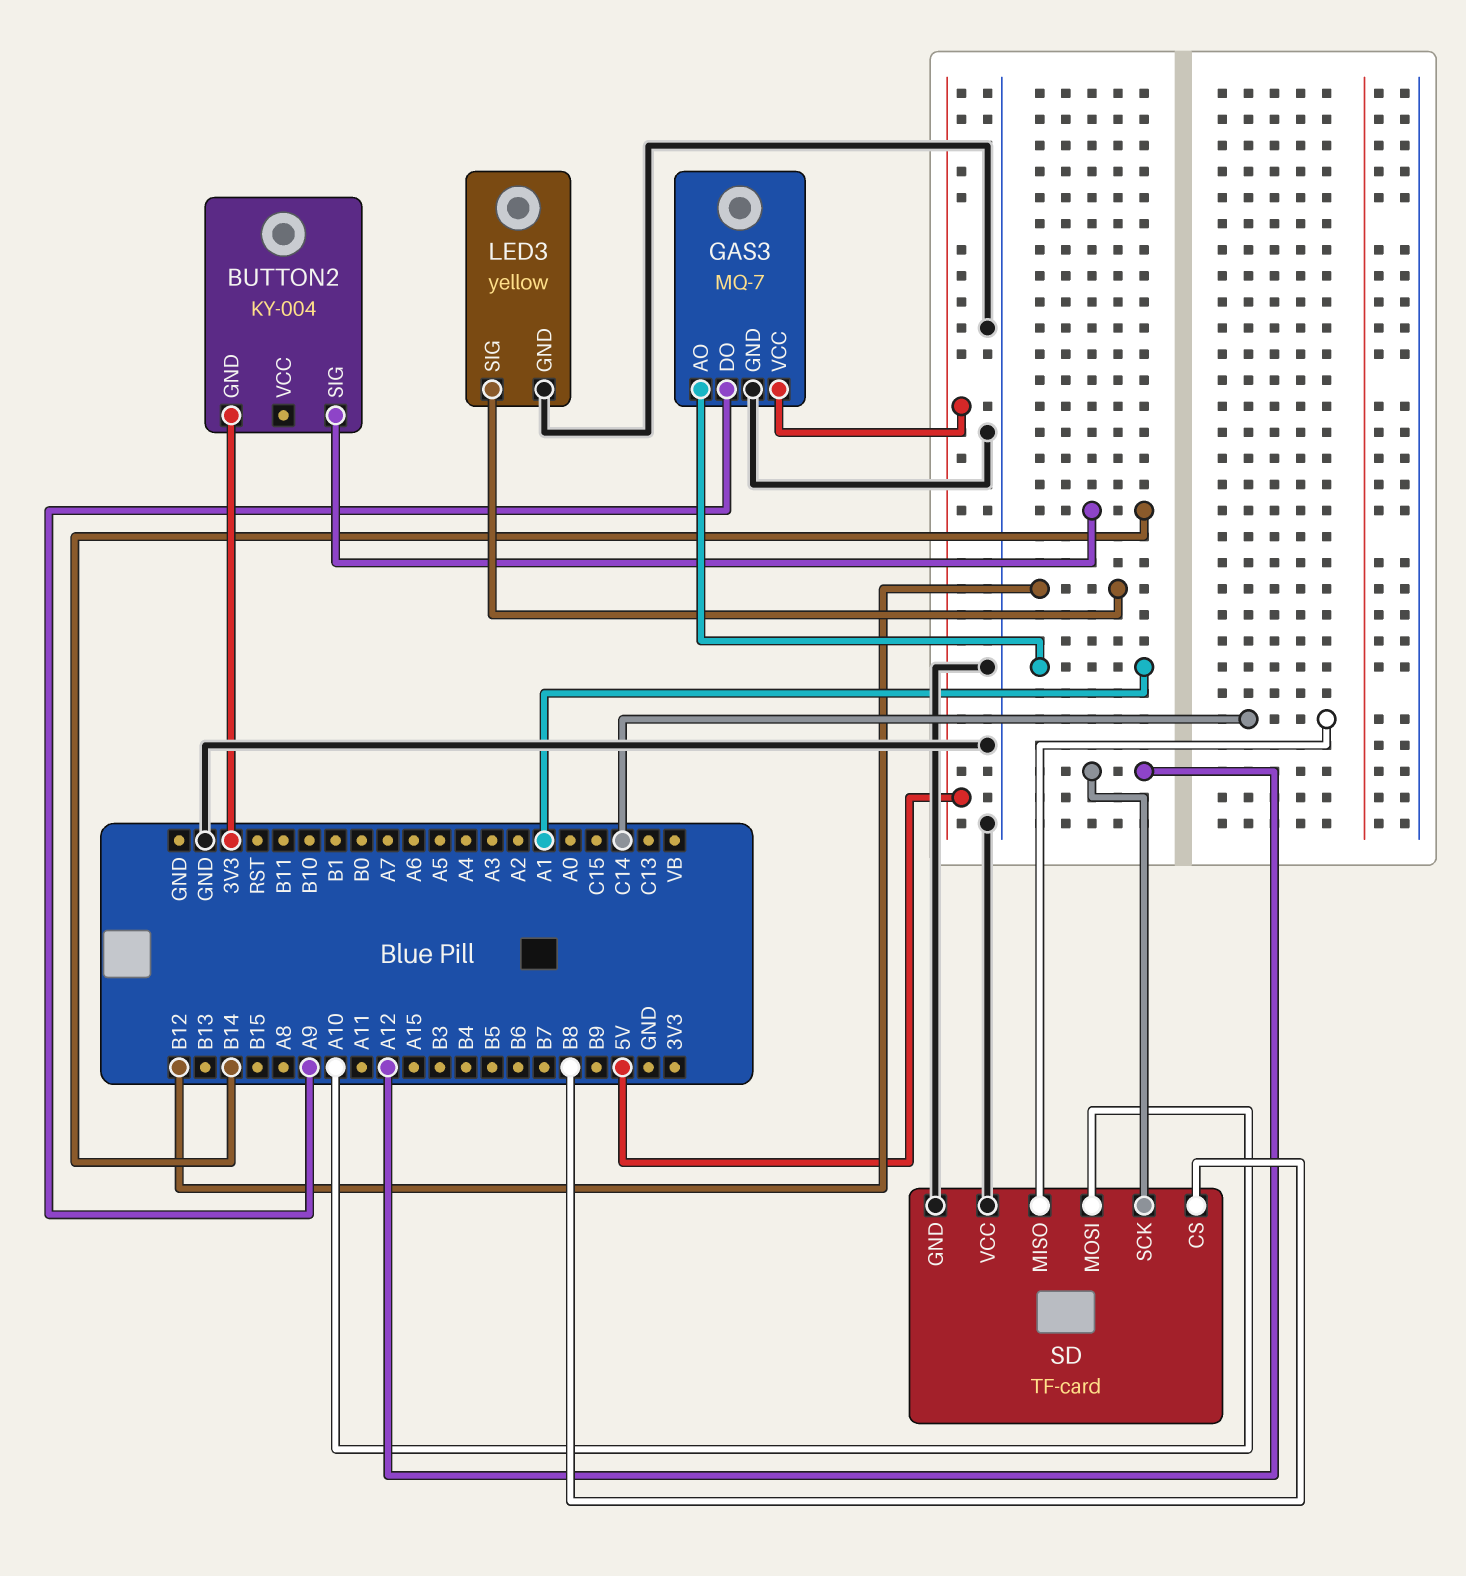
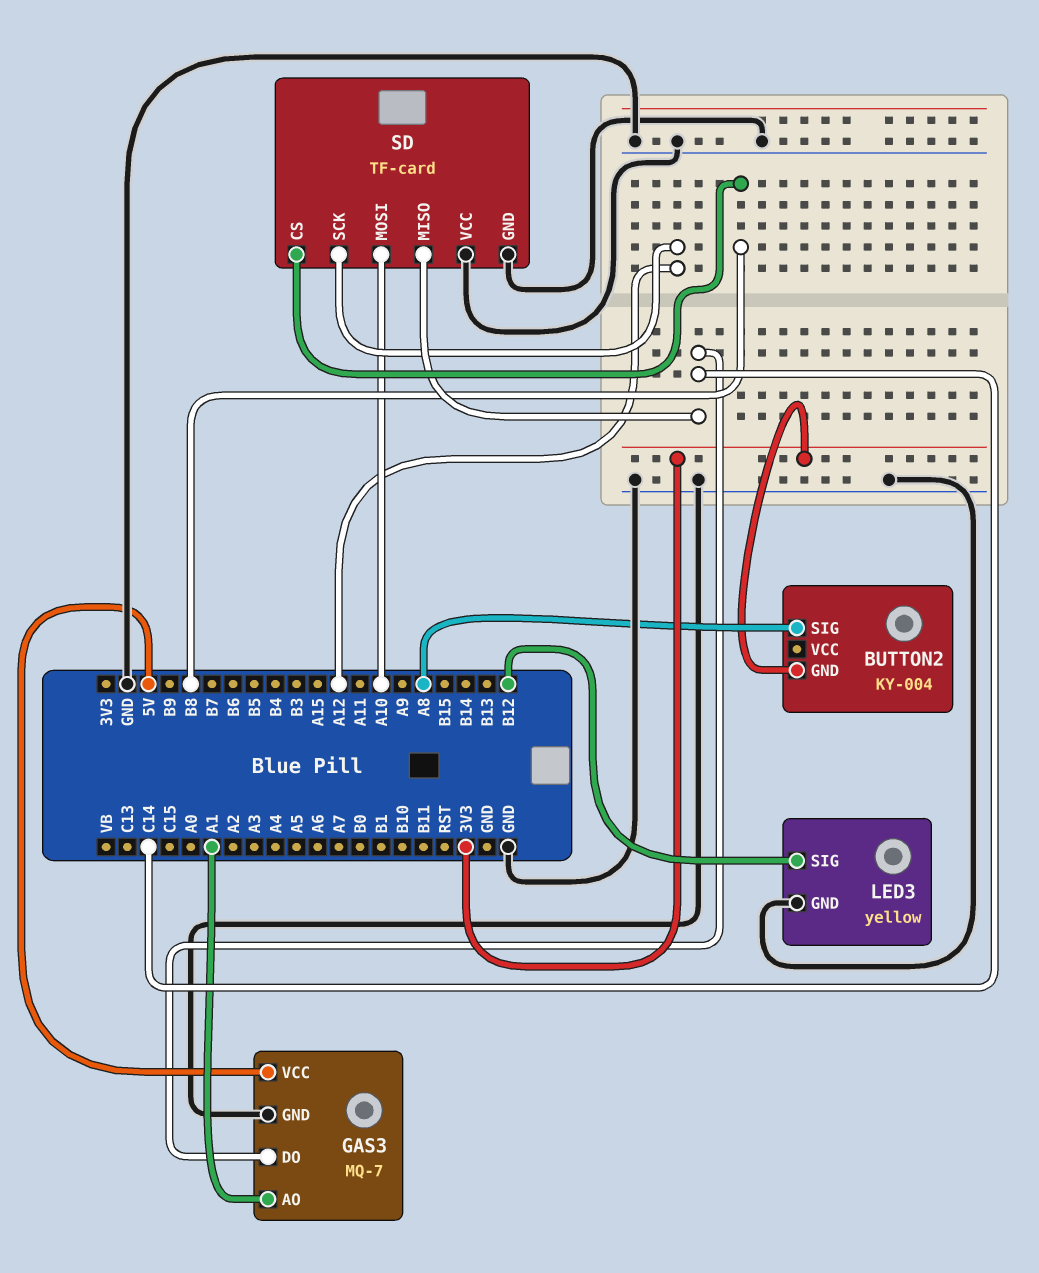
BUTTON2 pin SIG: B14 -> A8
GAS3 pin DO: A9 -> C14

